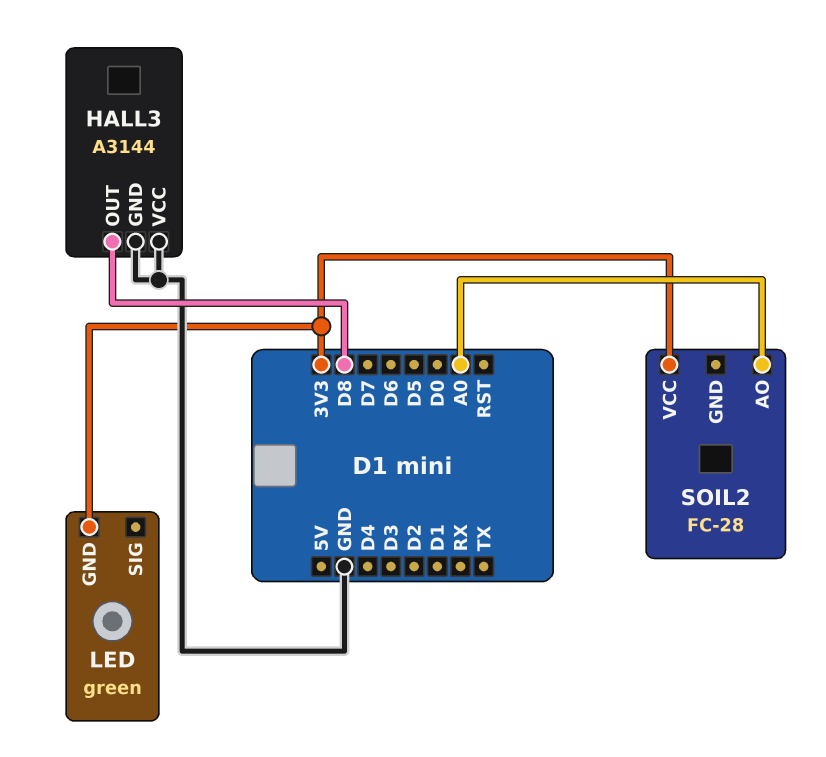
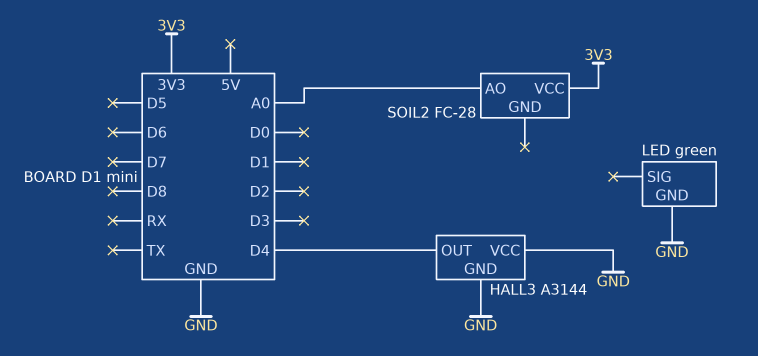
HALL3 pin OUT: D8 -> D4
LED pin GND: 3V3 -> GND

